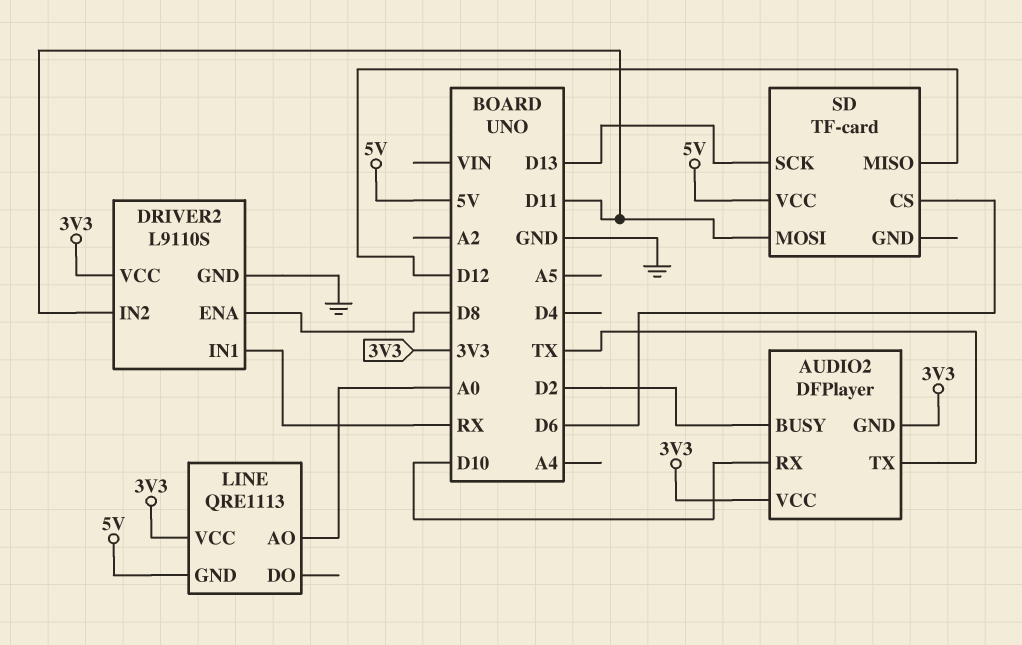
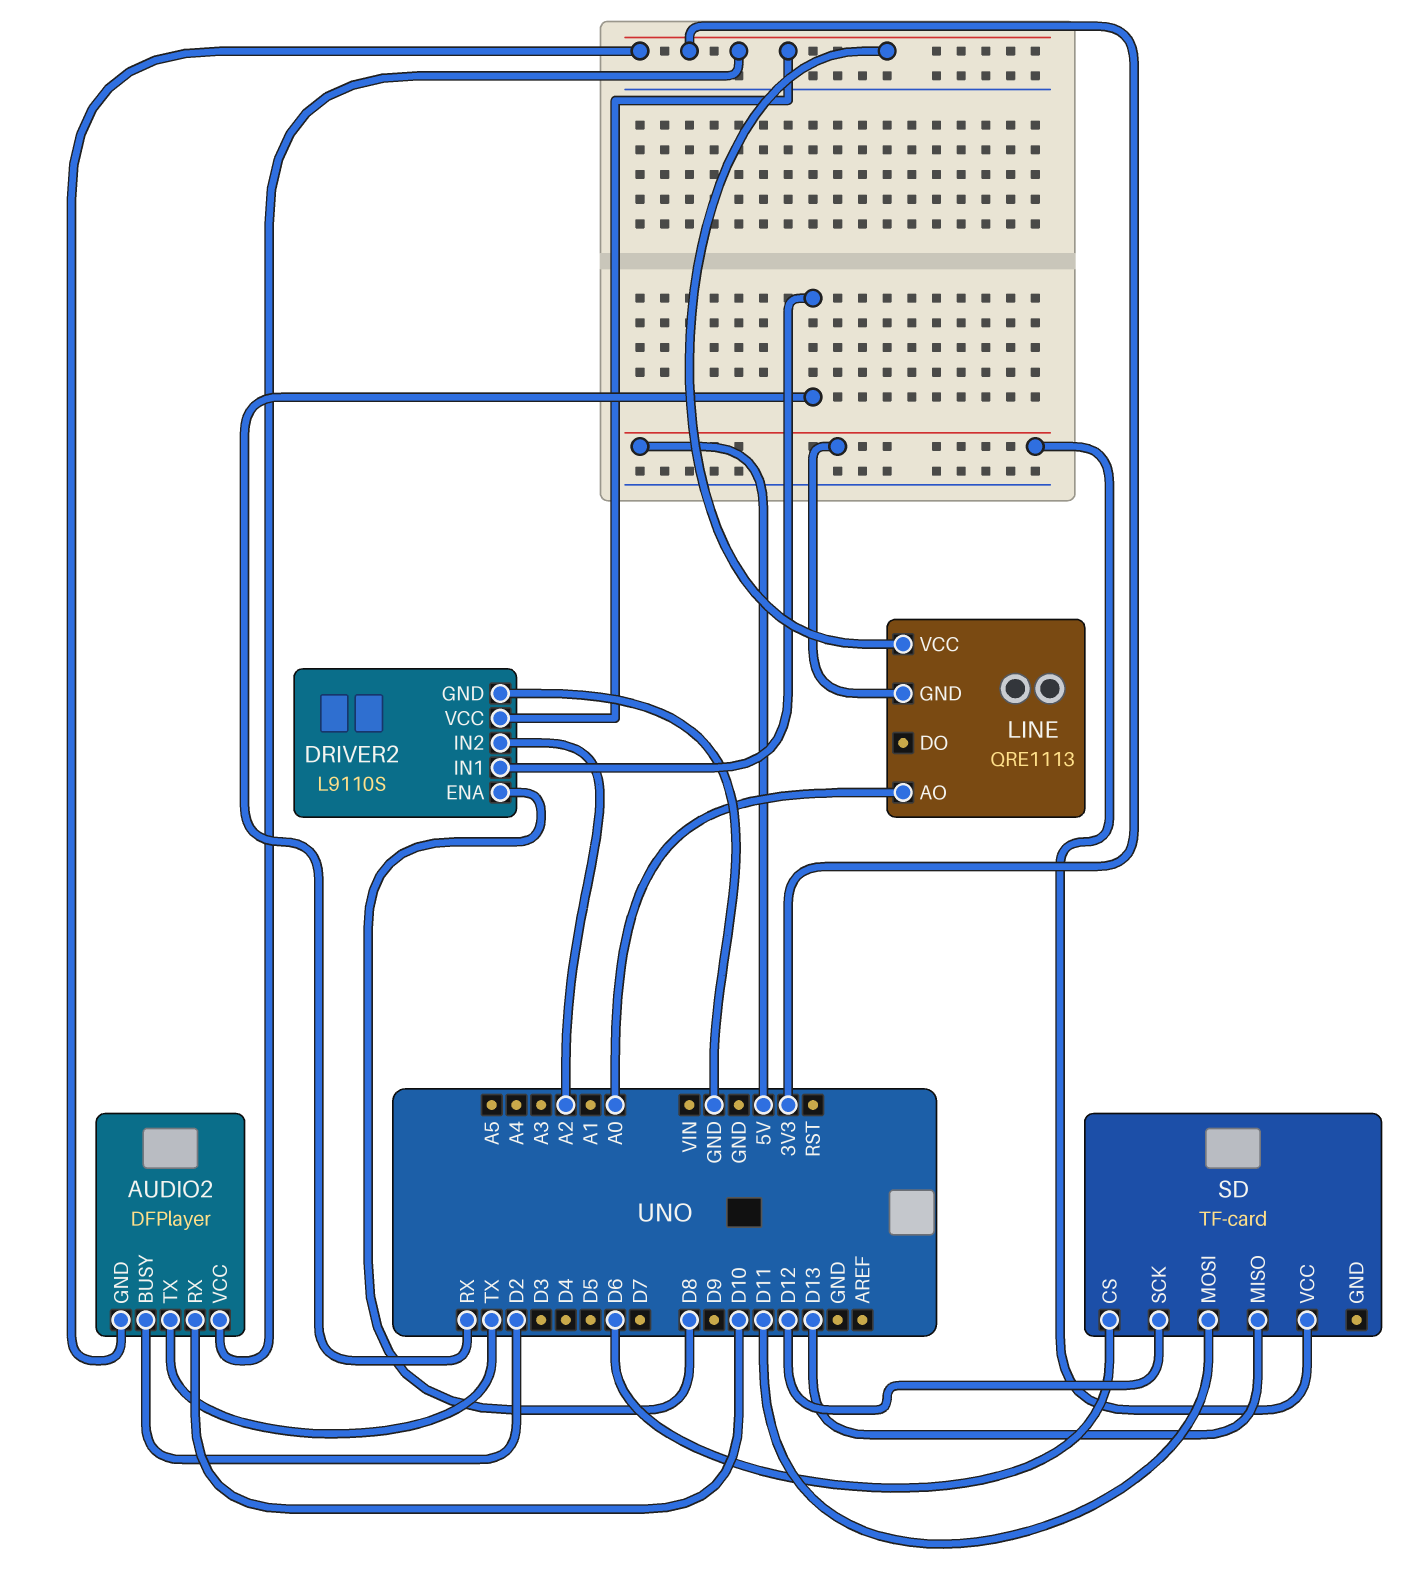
DRIVER2 pin IN2: D11 -> A2
SD pin MISO: D12 -> D13
SD pin SCK: D13 -> D12

